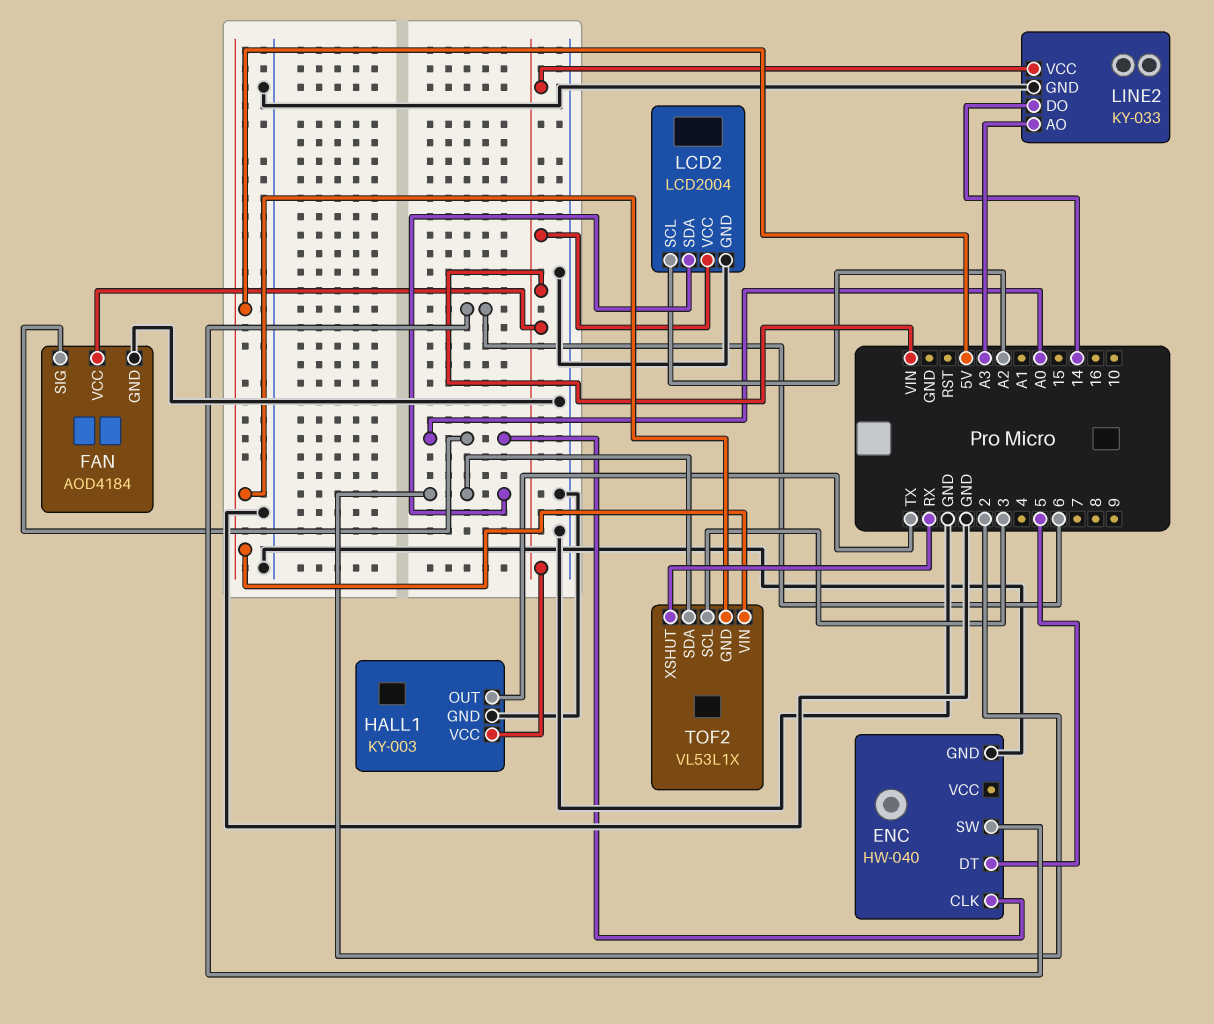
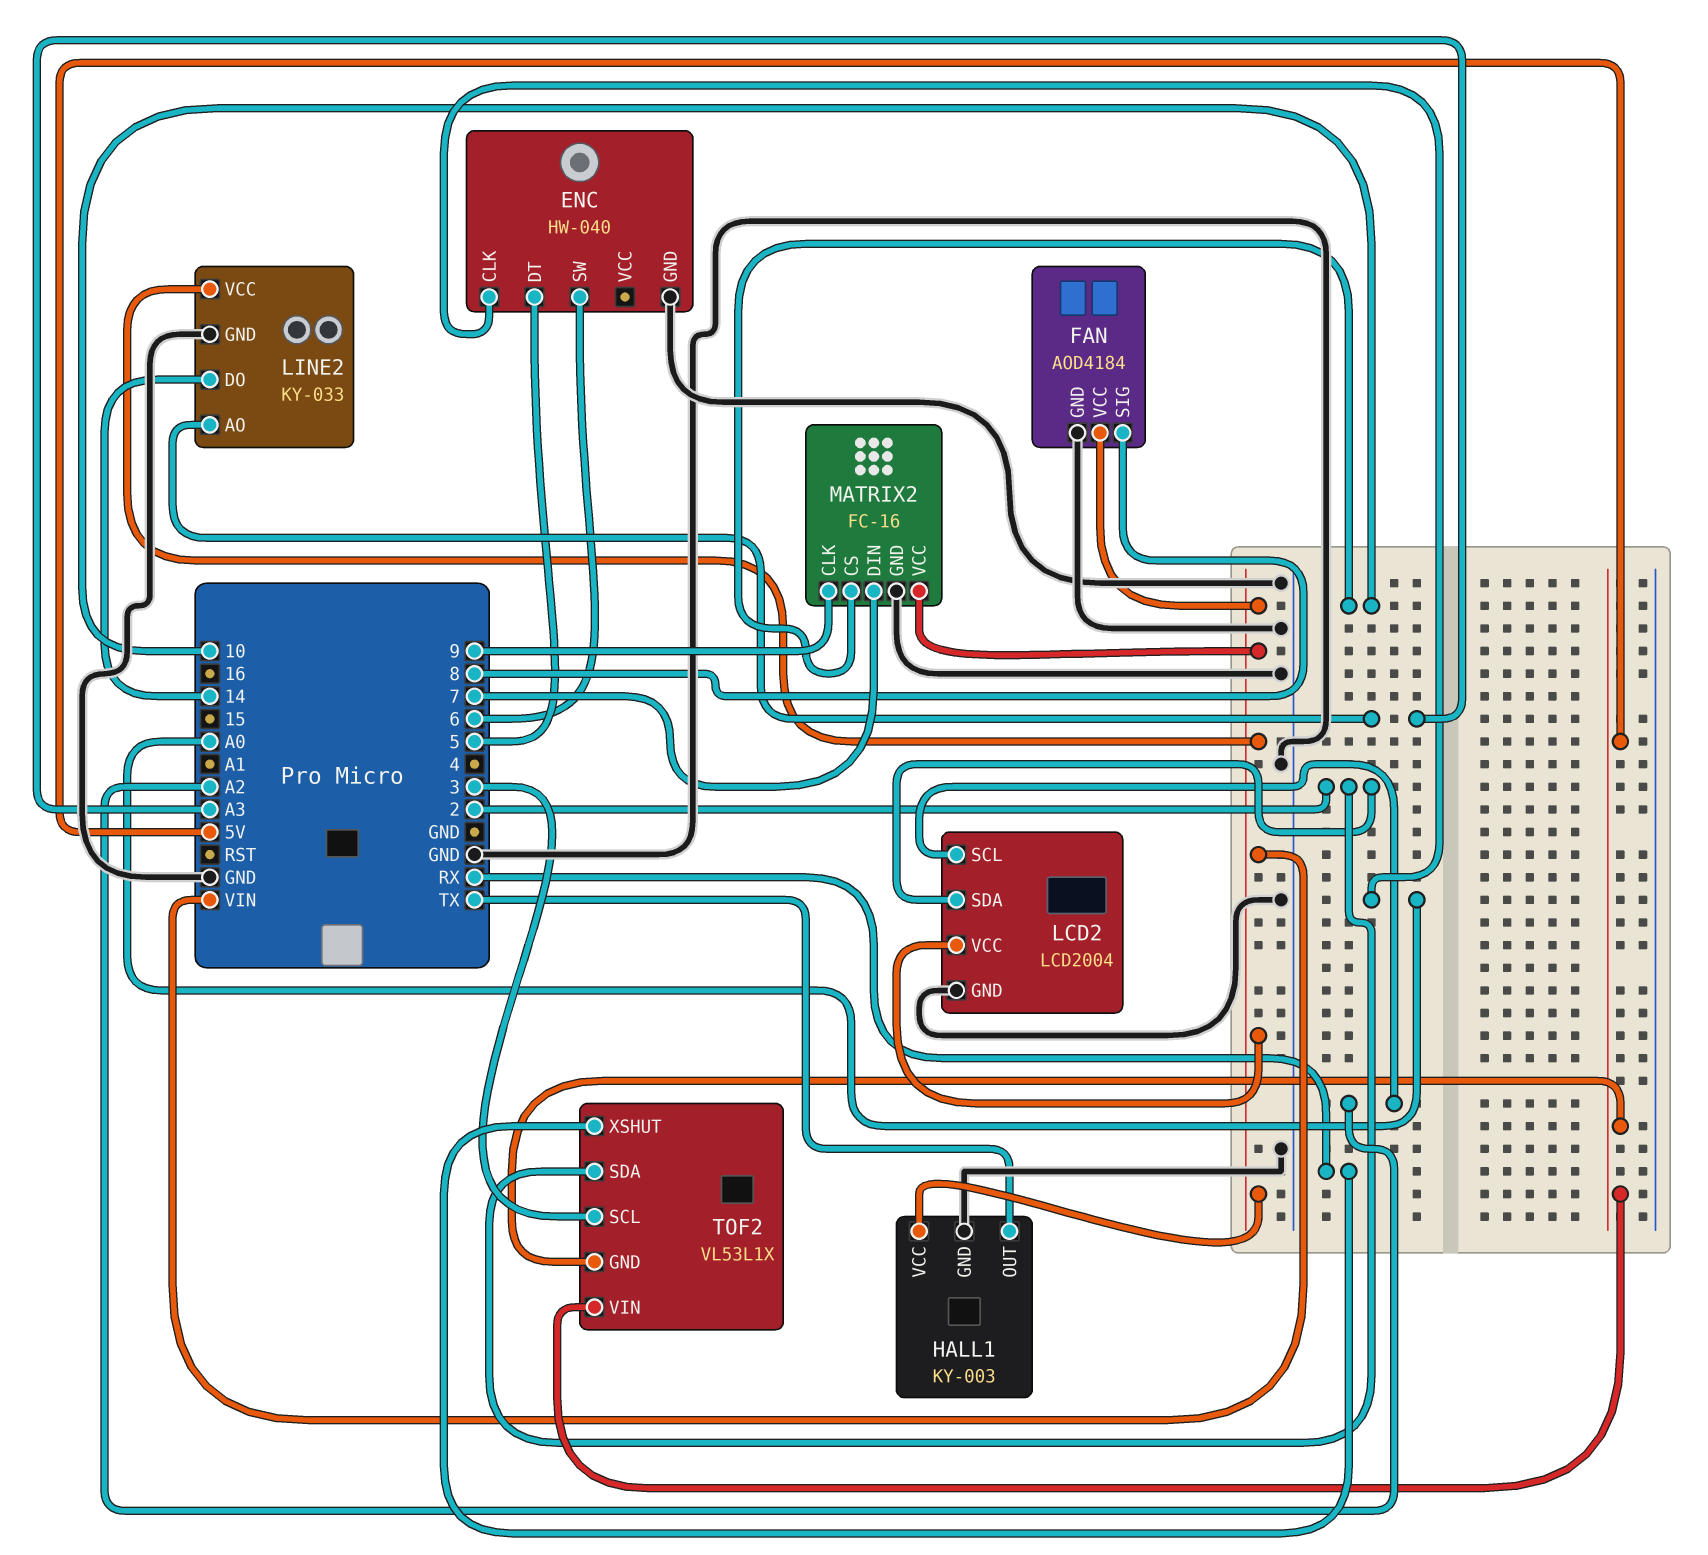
FAN pin SIG: A0 -> 8
MATRIX2: none -> FC-16
MATRIX2 pin CLK: none -> 9
MATRIX2 pin CS: none -> 10
MATRIX2 pin DIN: none -> 7
MATRIX2 pin GND: none -> GND
MATRIX2 pin VCC: none -> VIN

